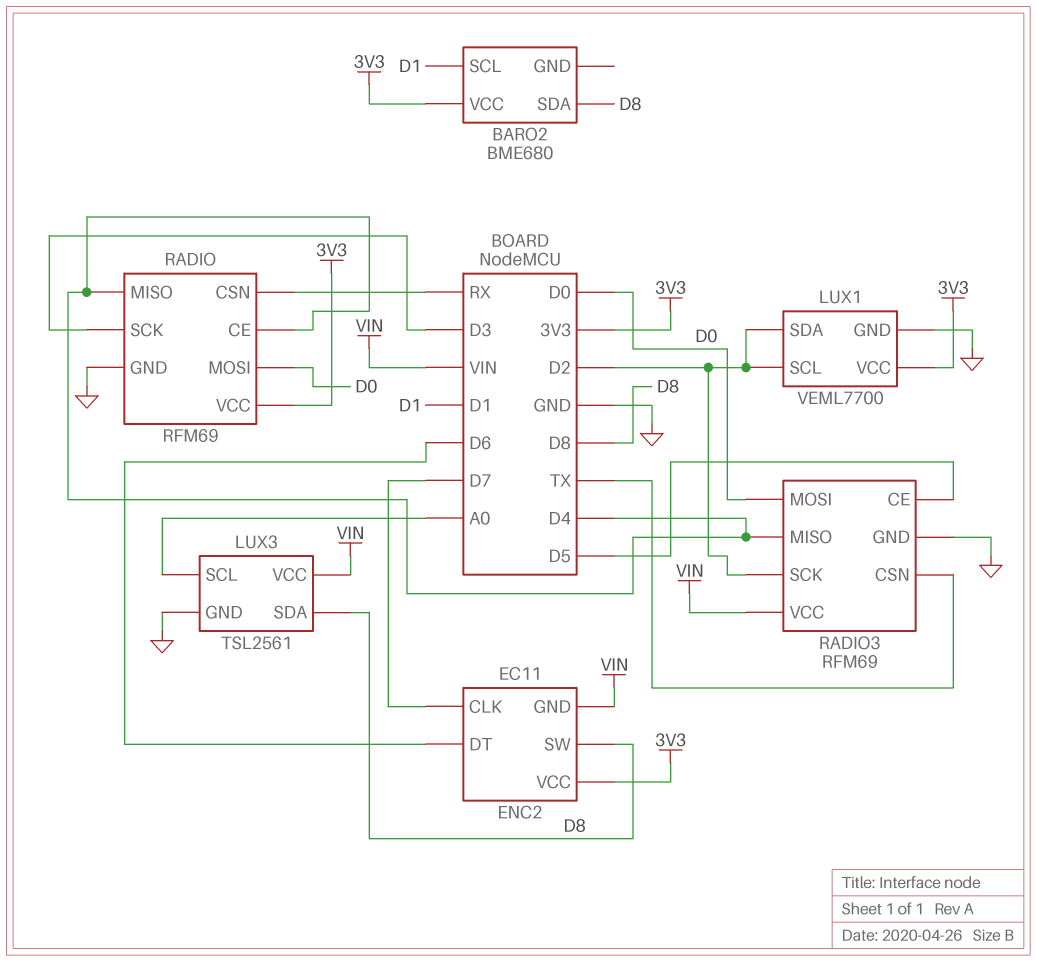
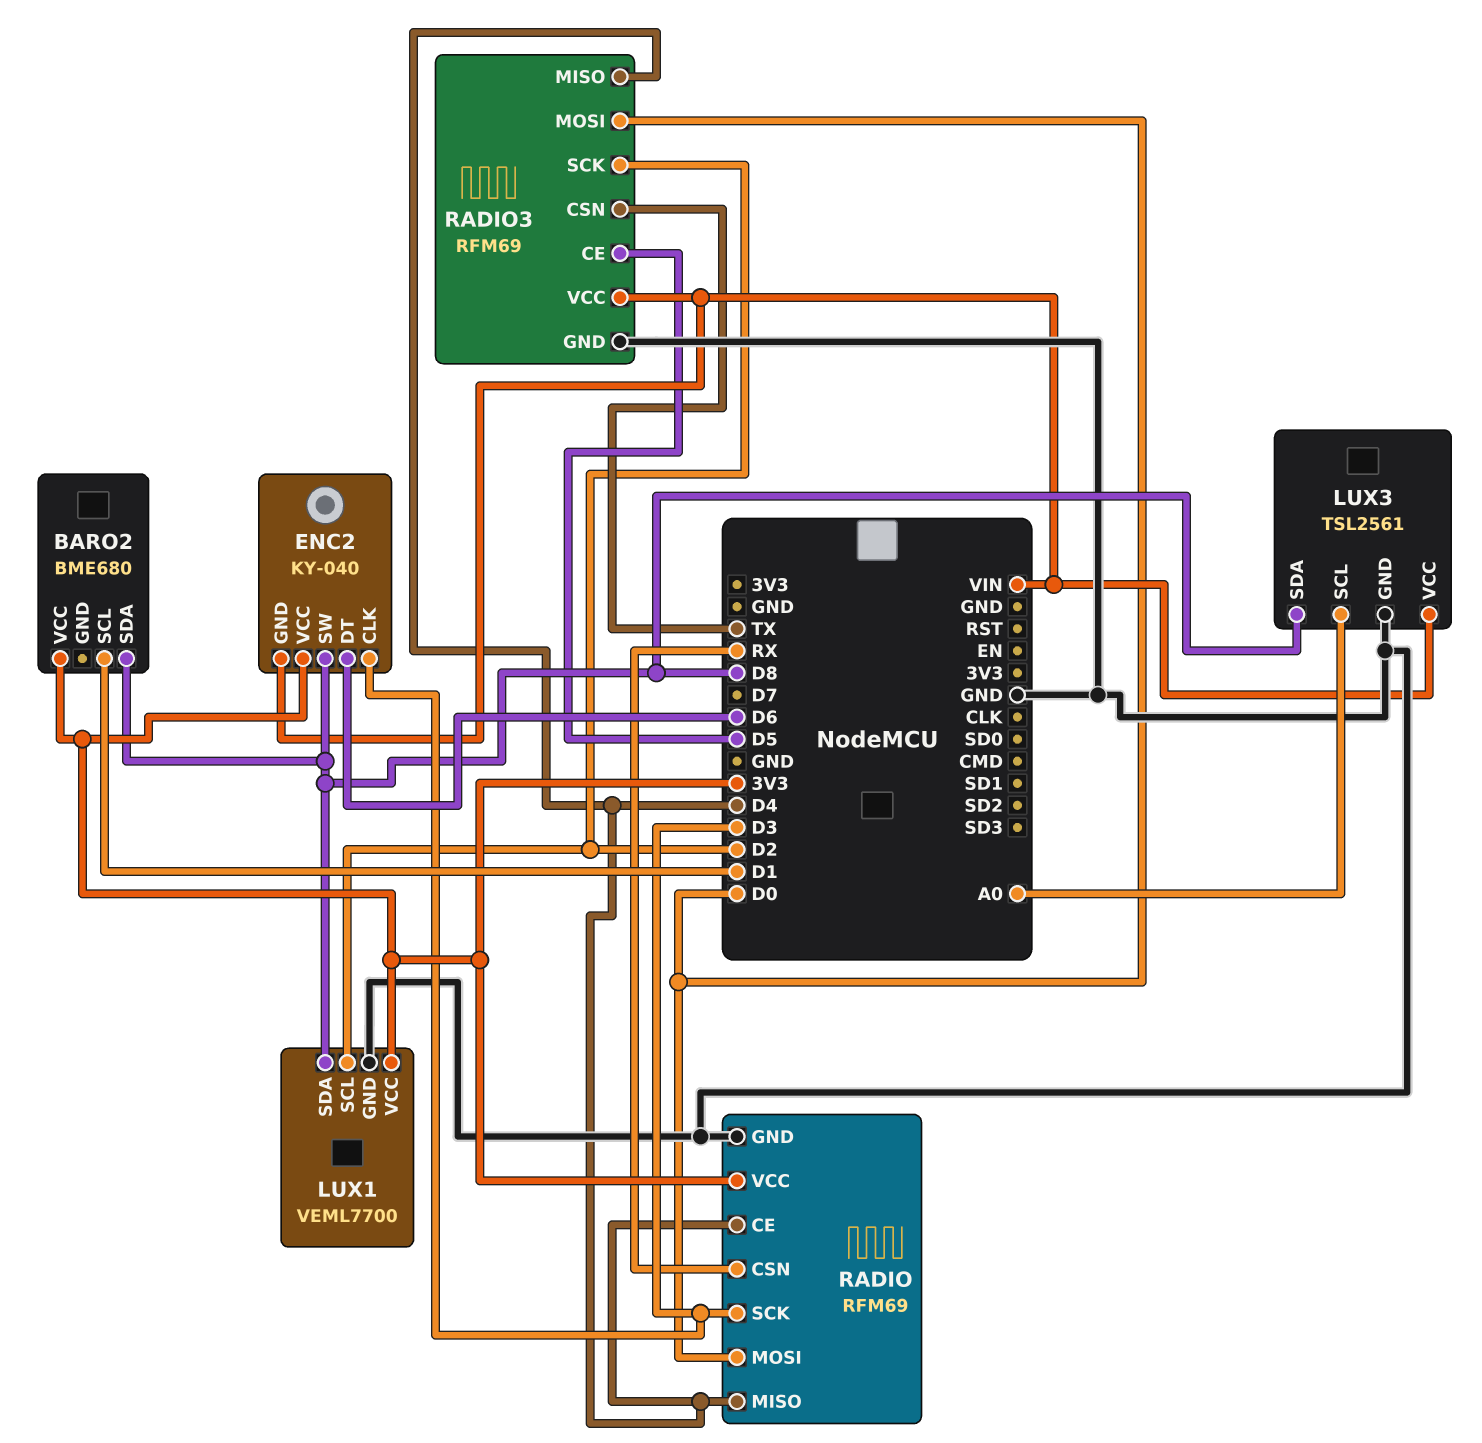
ENC2: EC11 -> KY-040
ENC2 pin CLK: D7 -> D3
LUX1 pin SDA: D2 -> D8

